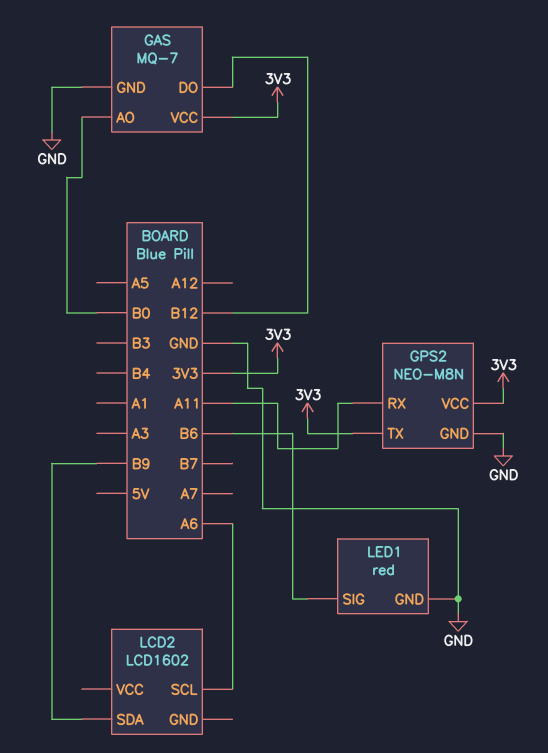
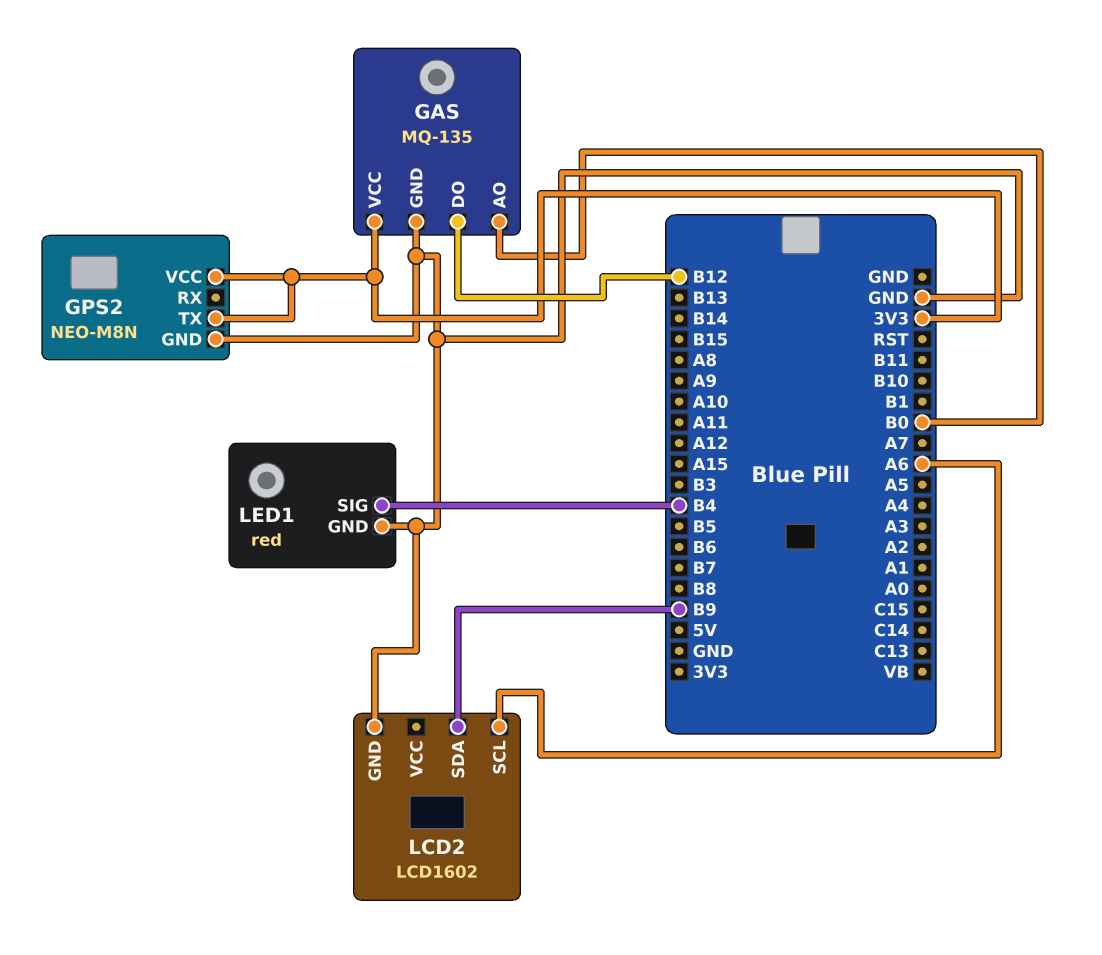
GAS: MQ-7 -> MQ-135
GPS2 pin RX: A11 -> none
LCD2 pin GND: none -> GND
LED1 pin SIG: B6 -> B4

